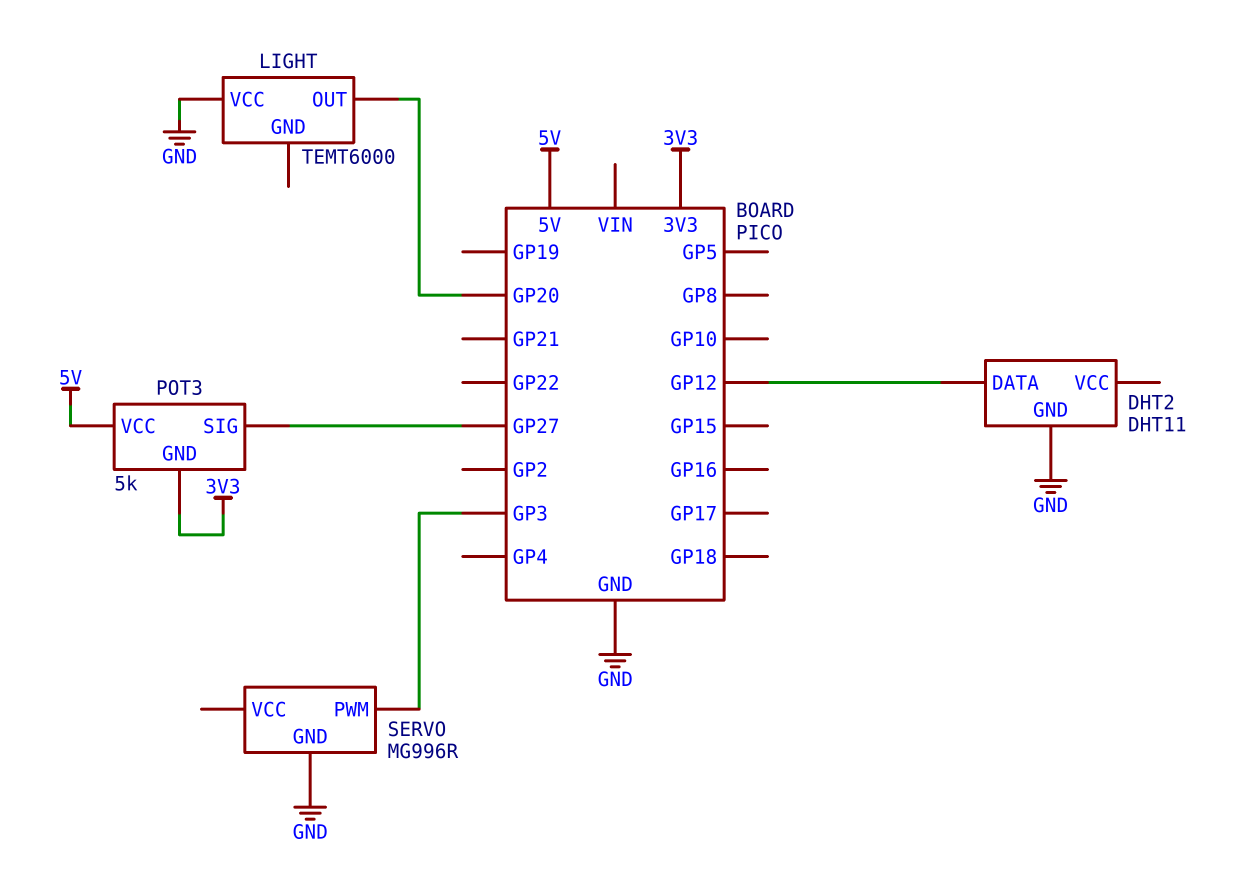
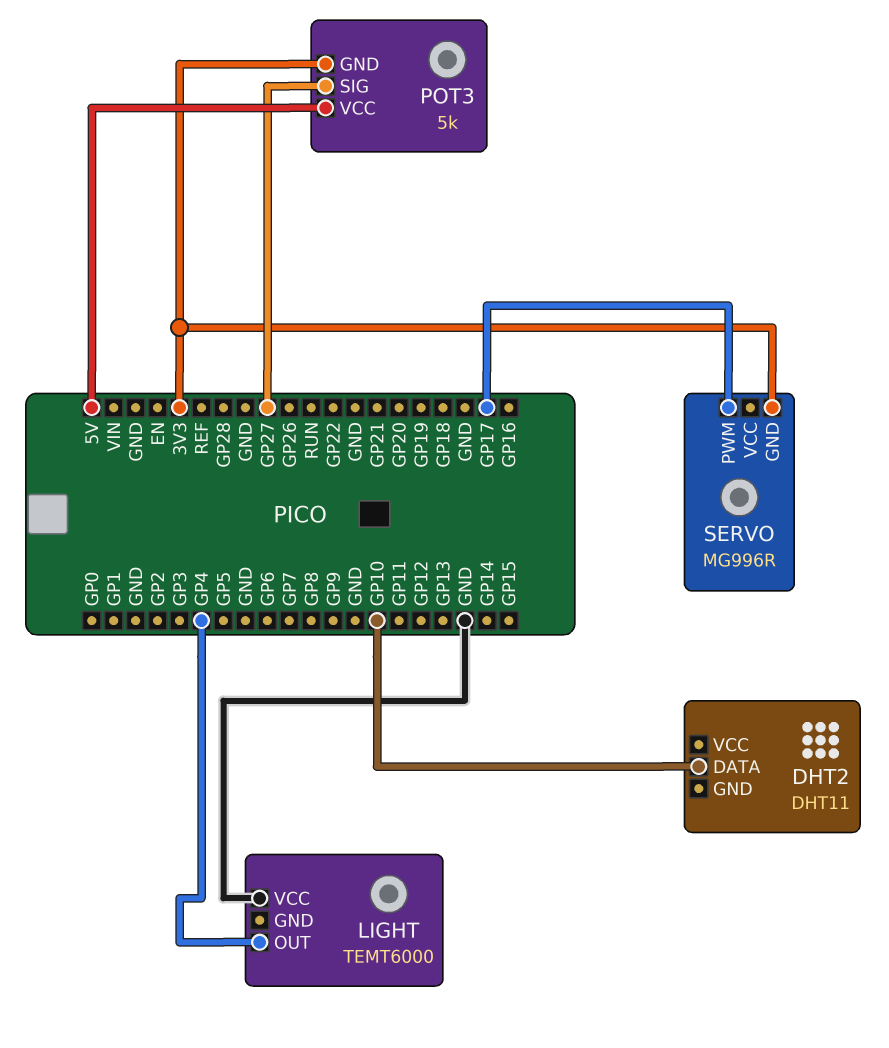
DHT2 pin DATA: GP12 -> GP10
DHT2 pin GND: GND -> none
LIGHT pin OUT: GP20 -> GP4
SERVO pin GND: GND -> 3V3
SERVO pin PWM: GP3 -> GP17

